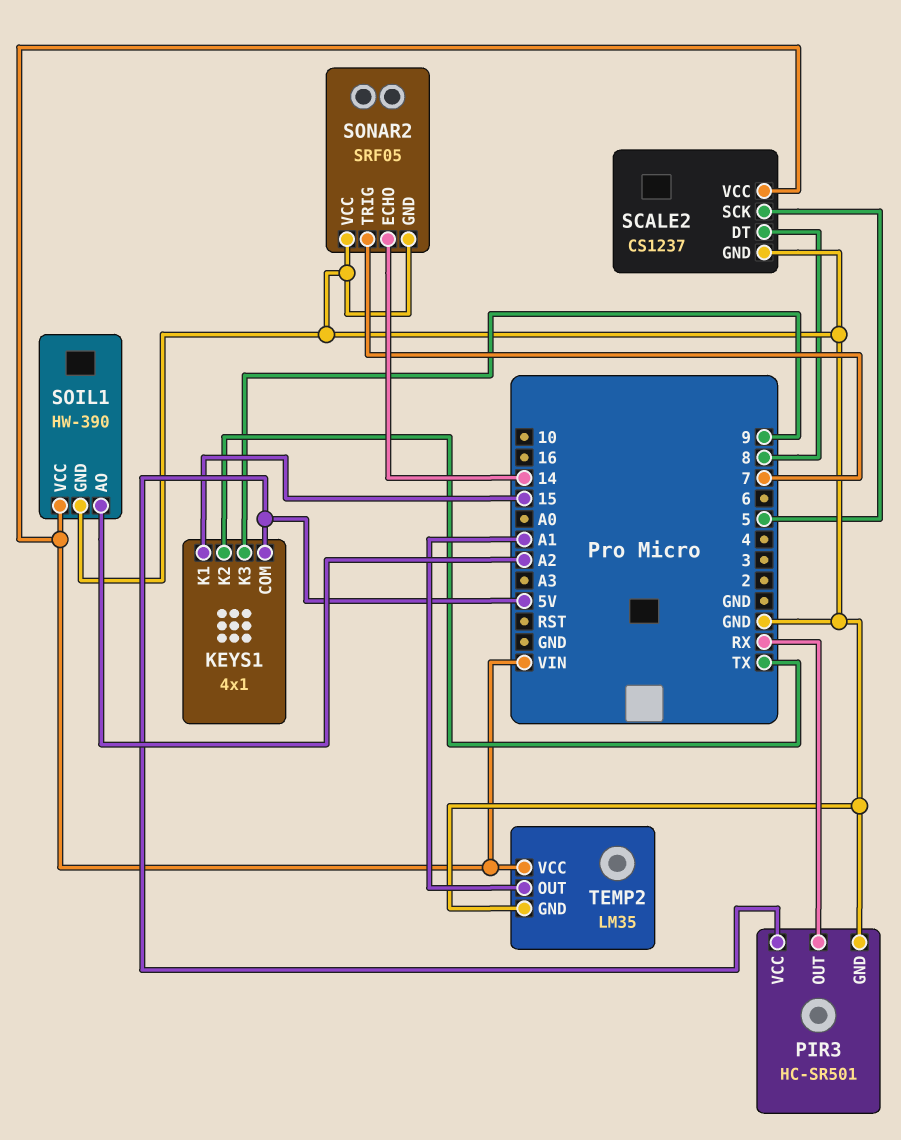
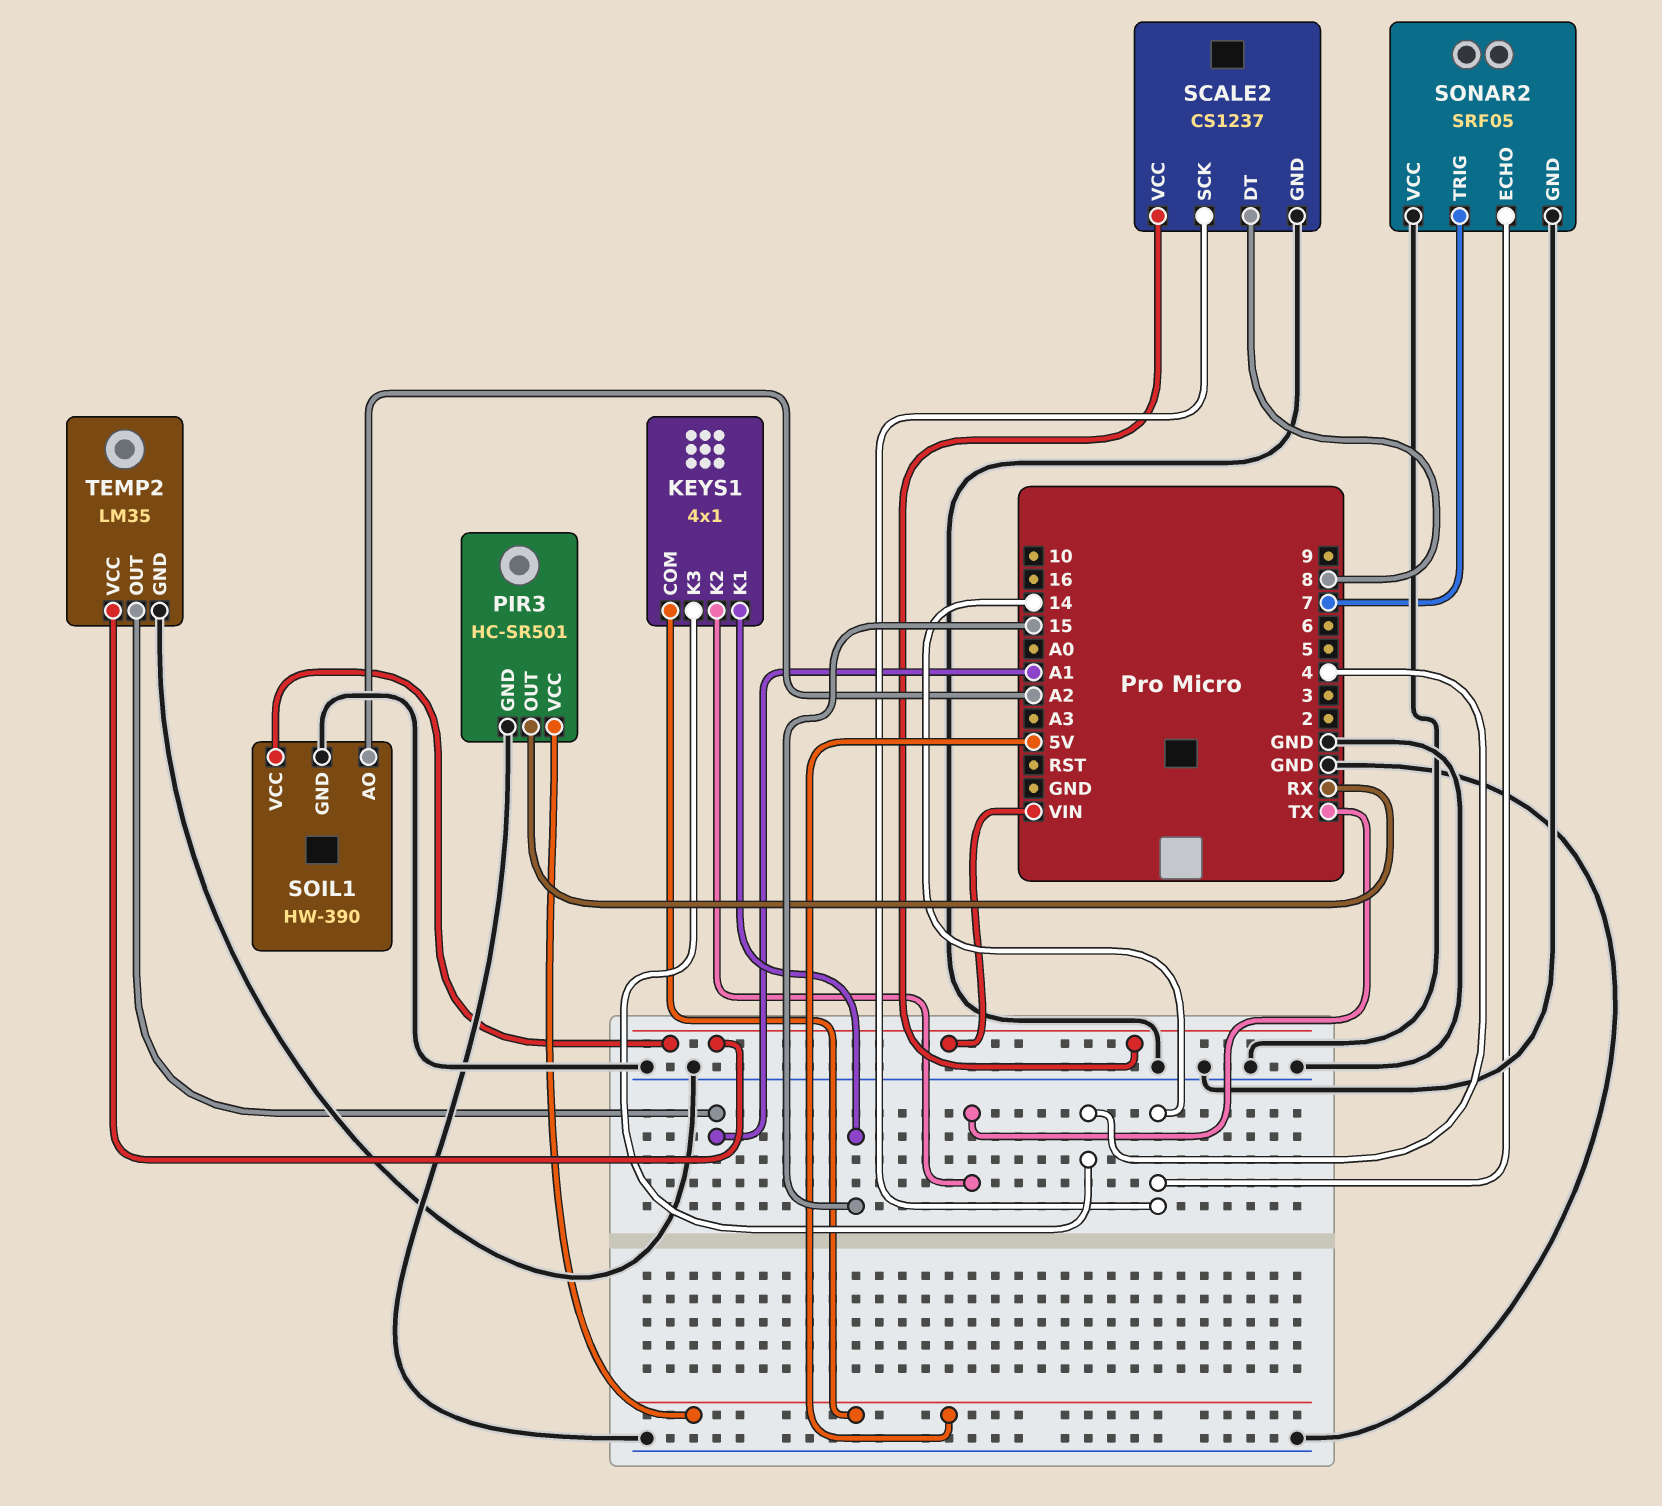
KEYS1 pin K3: 9 -> 4
SCALE2 pin SCK: 5 -> 14

